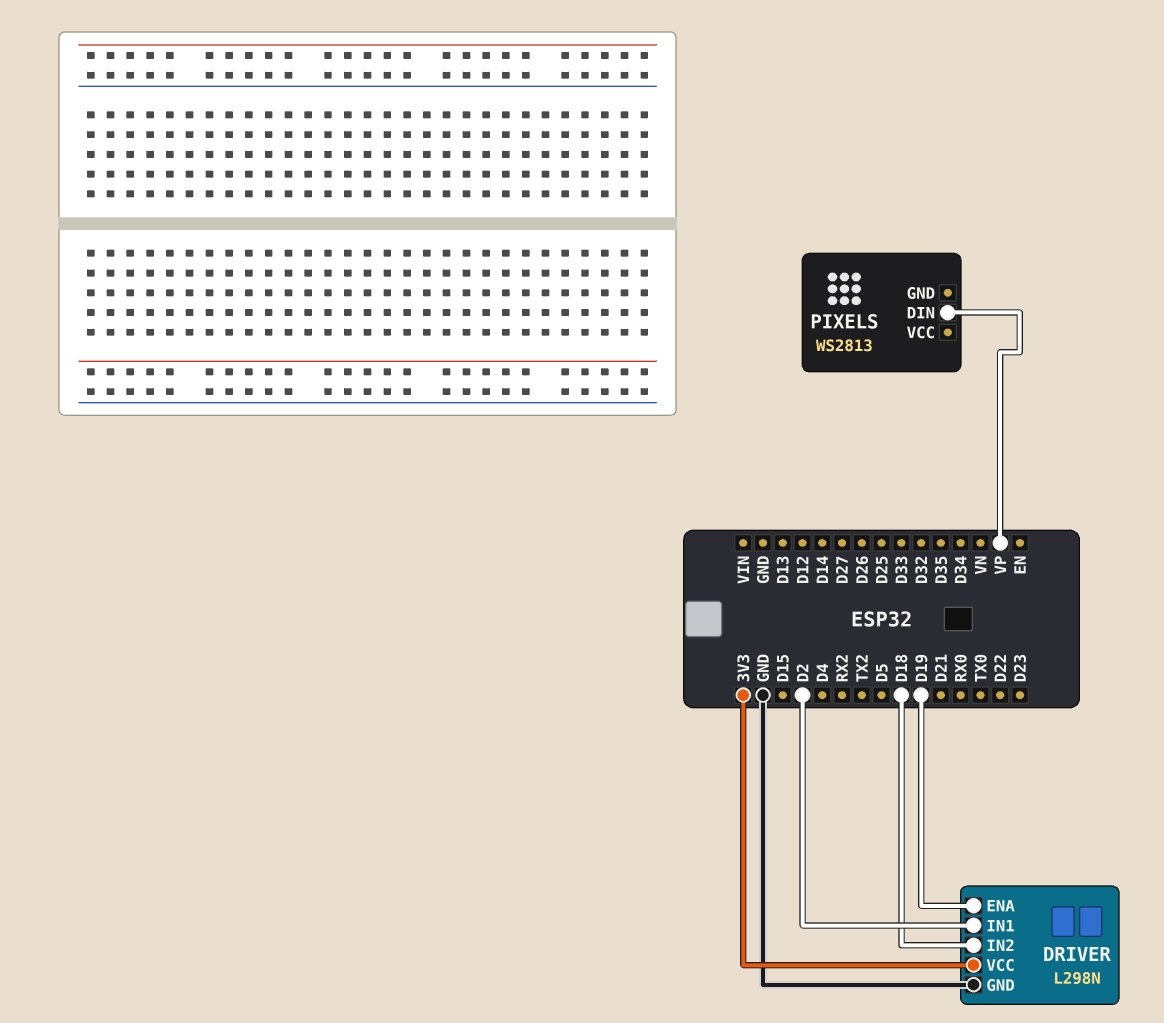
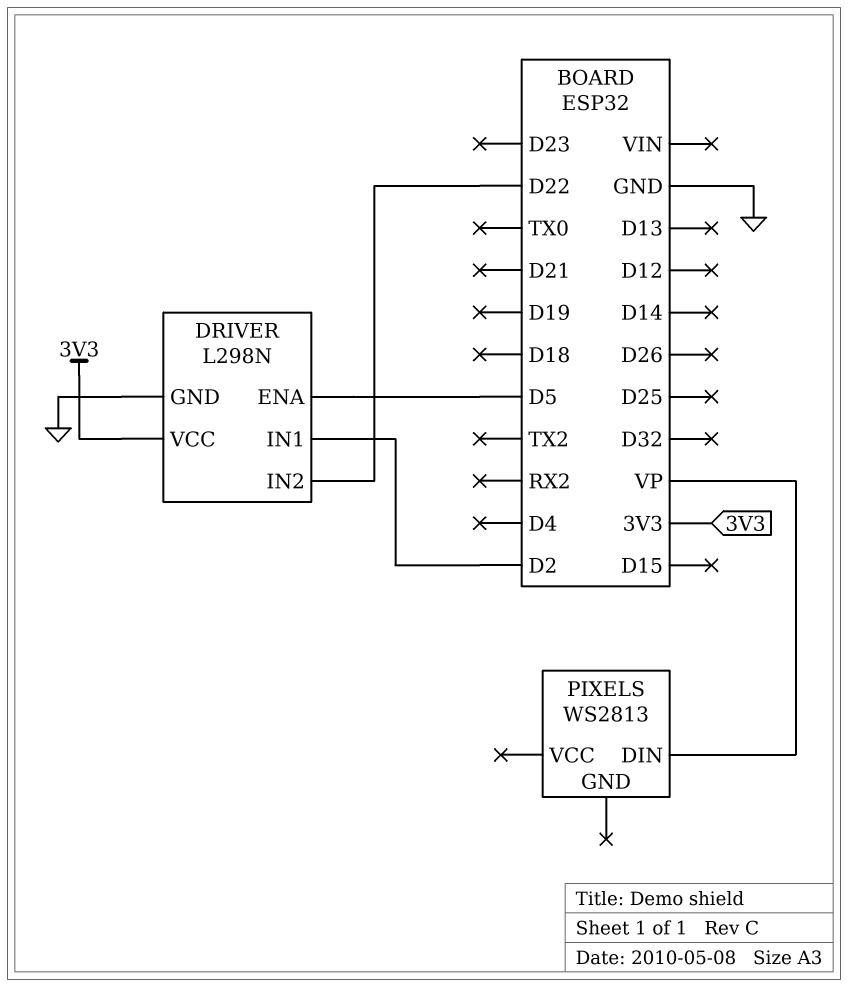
DRIVER pin ENA: D19 -> D5
DRIVER pin IN2: D18 -> D22

